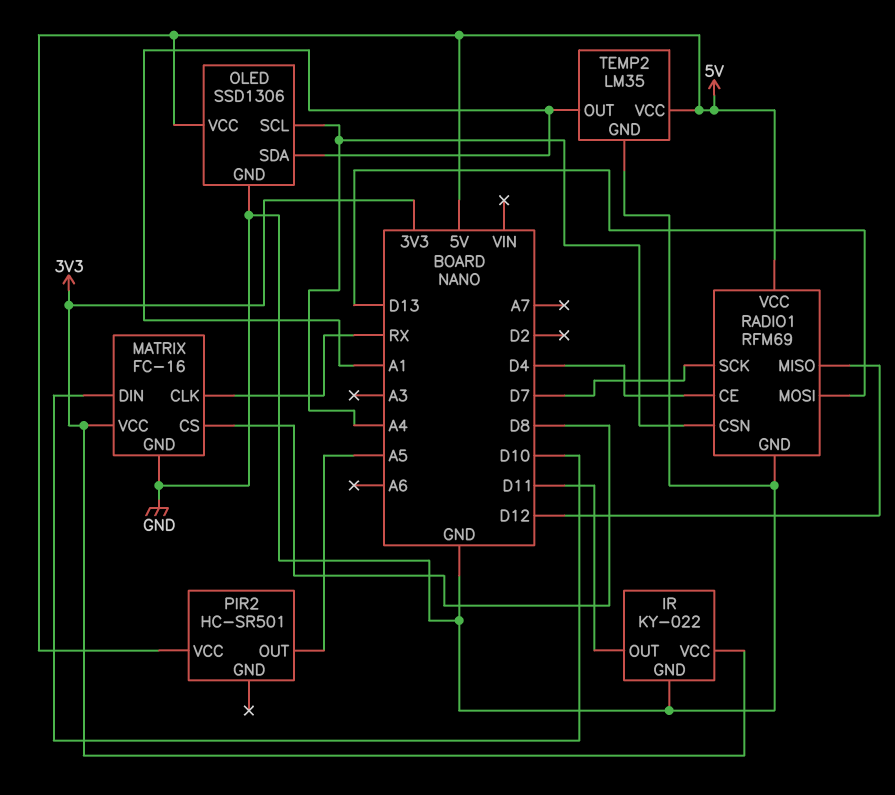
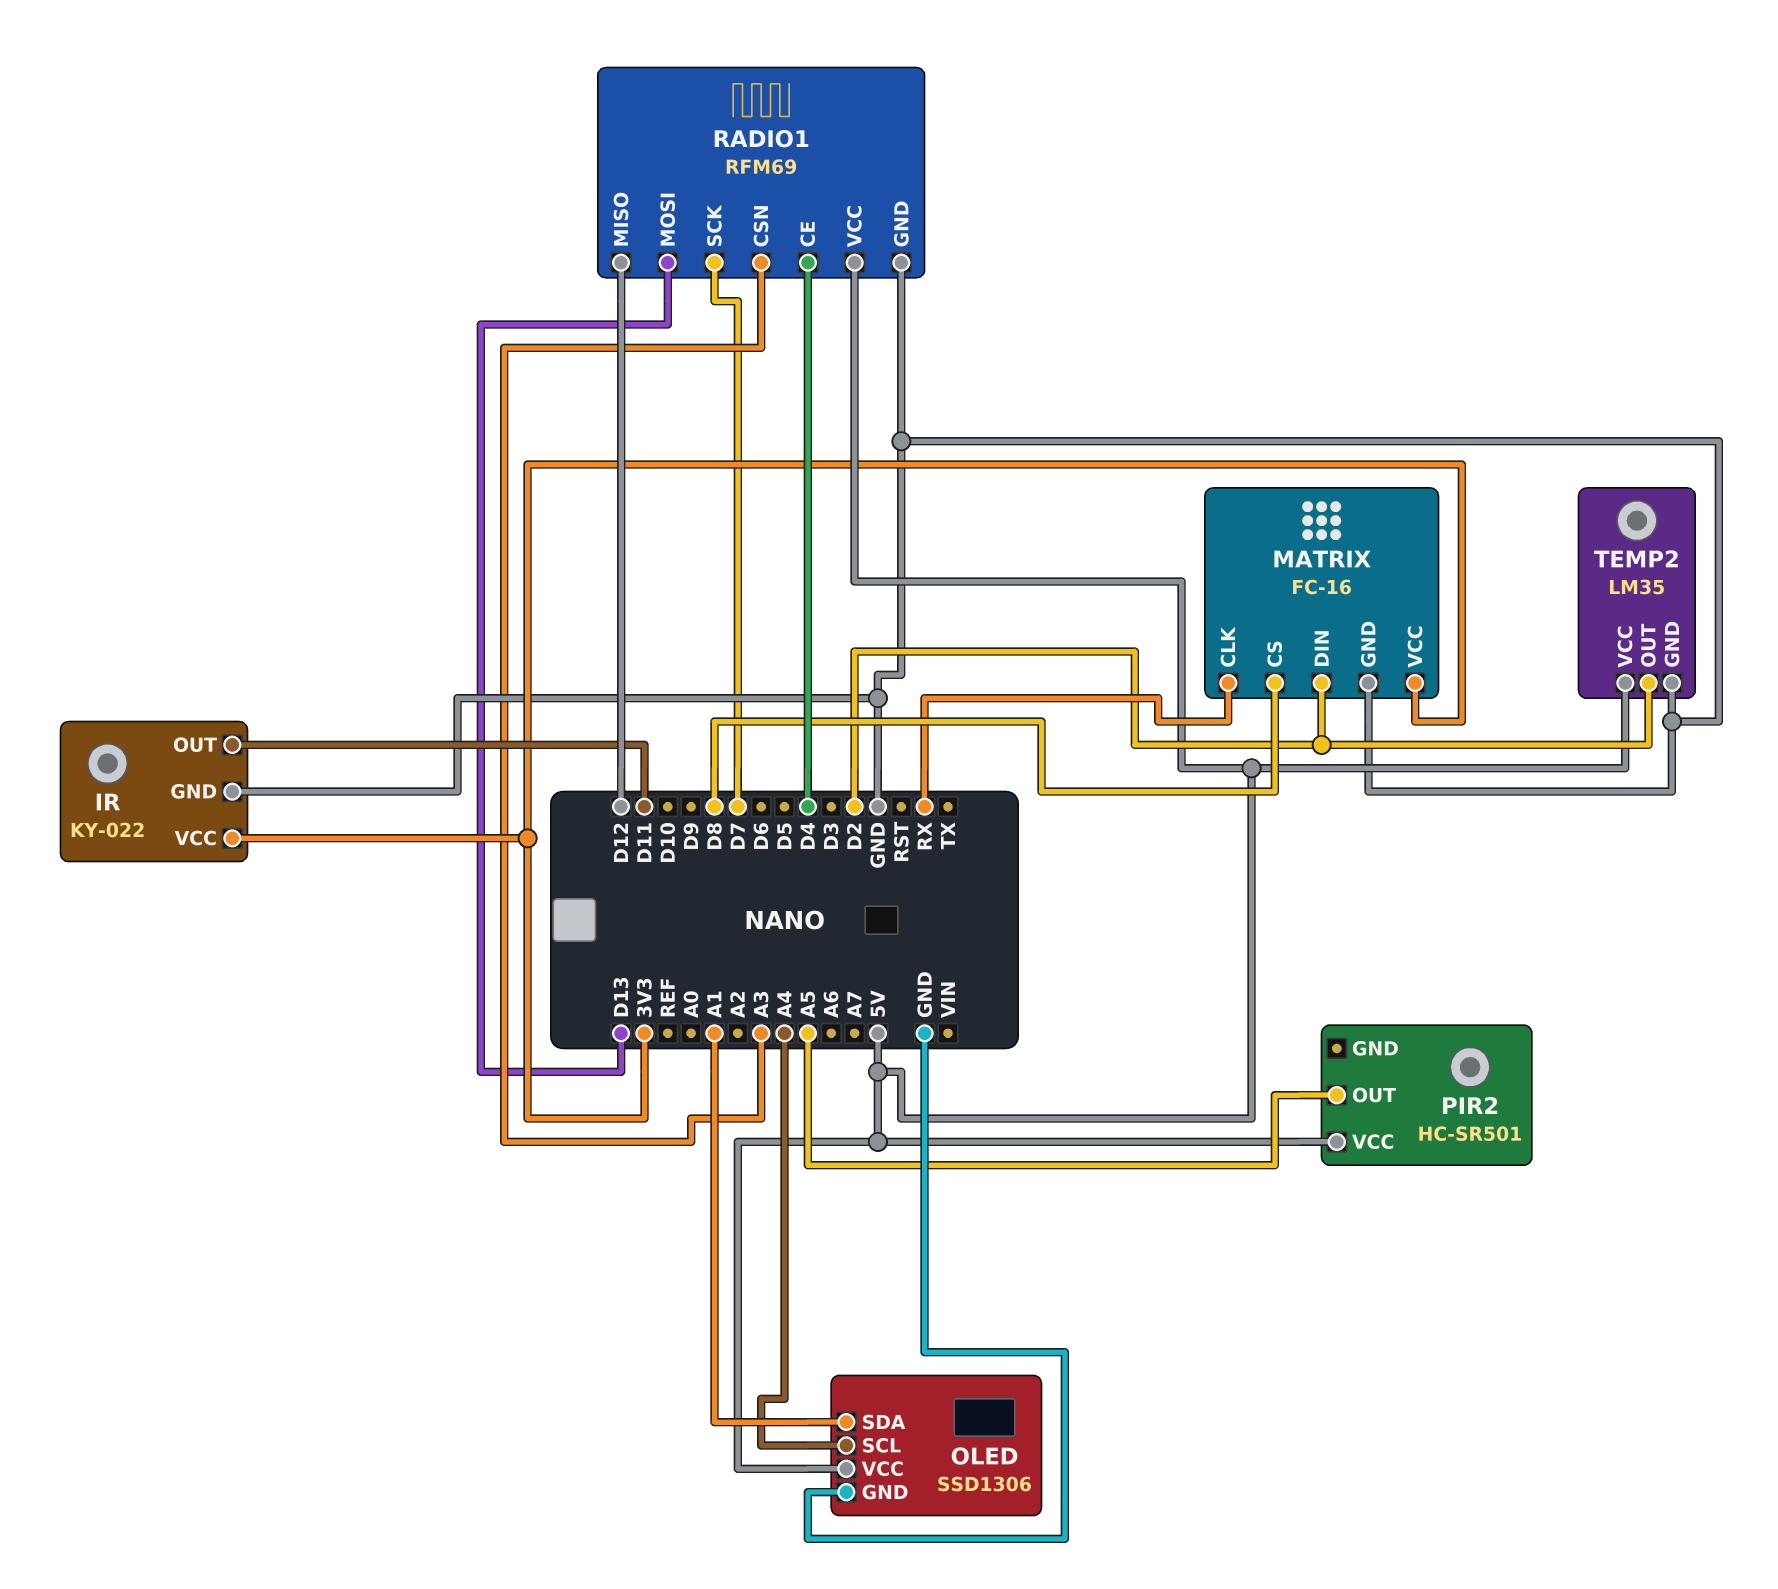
MATRIX pin DIN: D10 -> D2
RADIO1 pin CSN: A4 -> A3
TEMP2 pin OUT: A1 -> D2

